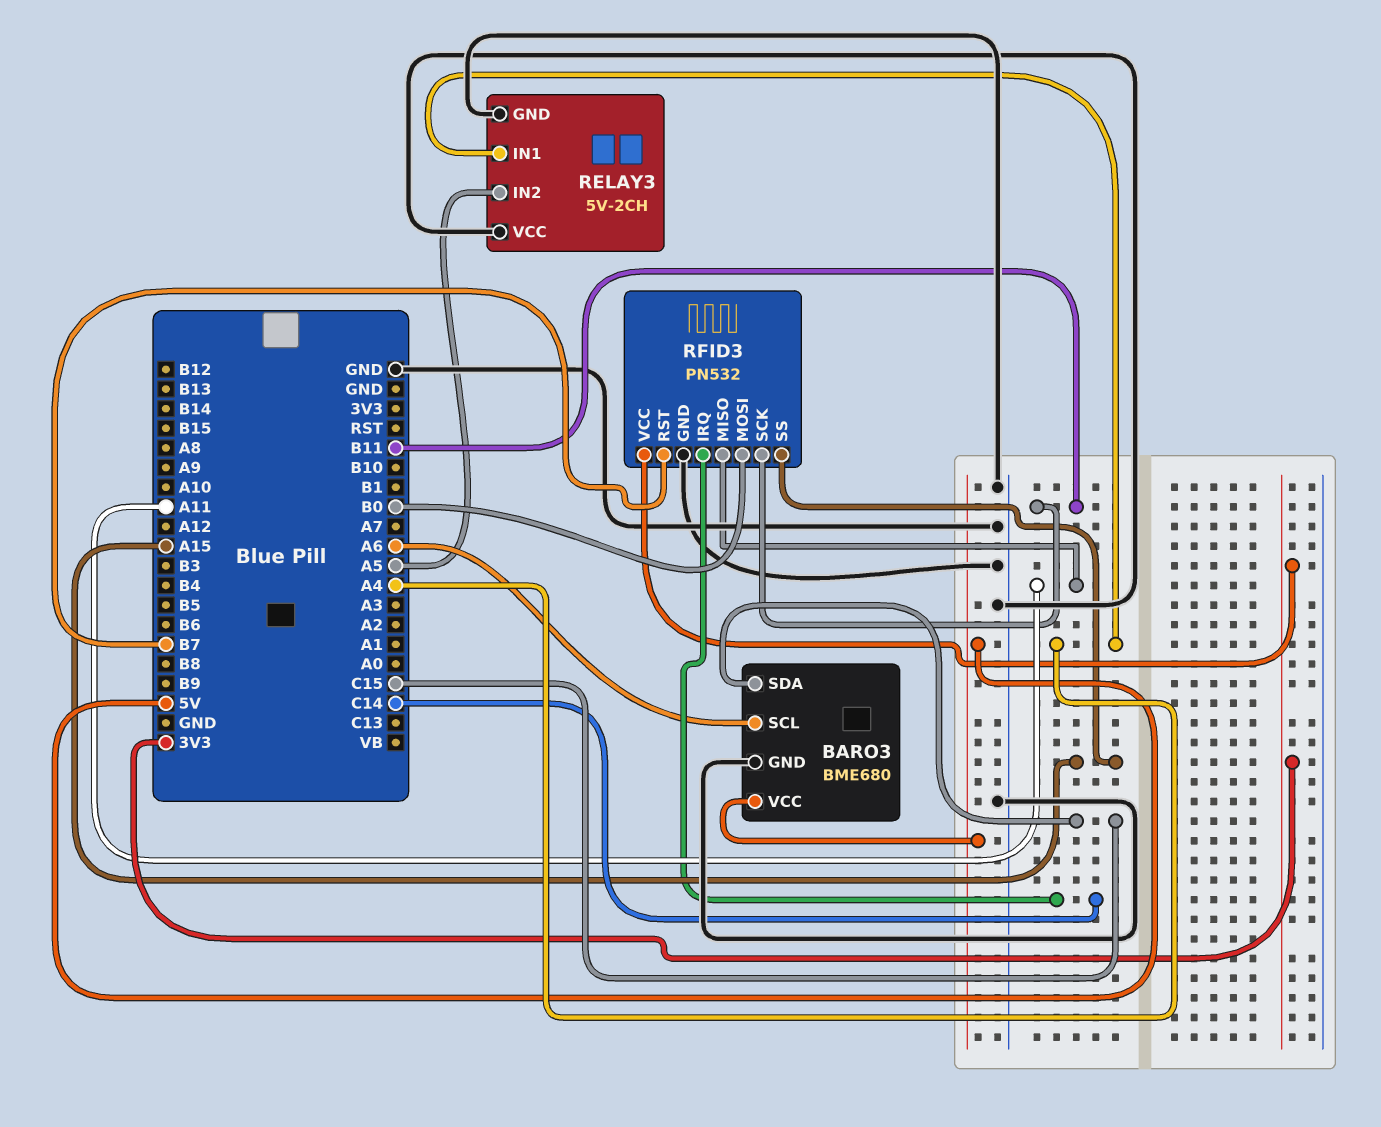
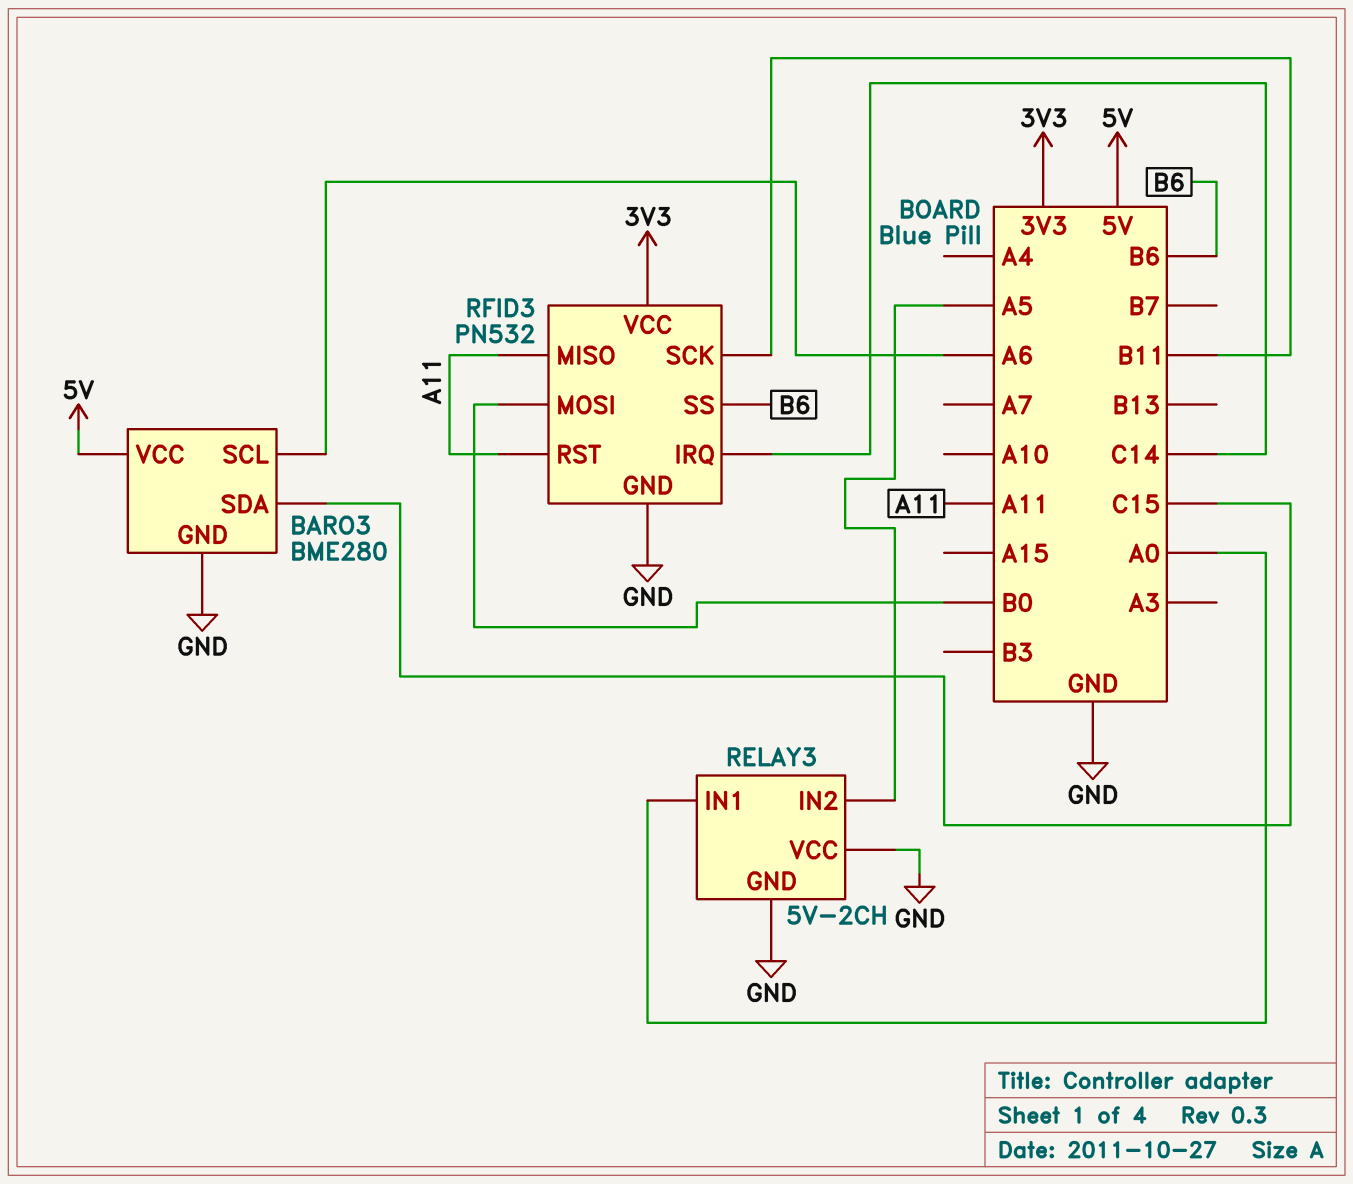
BARO3: BME680 -> BME280
RELAY3 pin IN1: A4 -> A0
RFID3 pin RST: B7 -> A11
RFID3 pin SS: A15 -> B6

